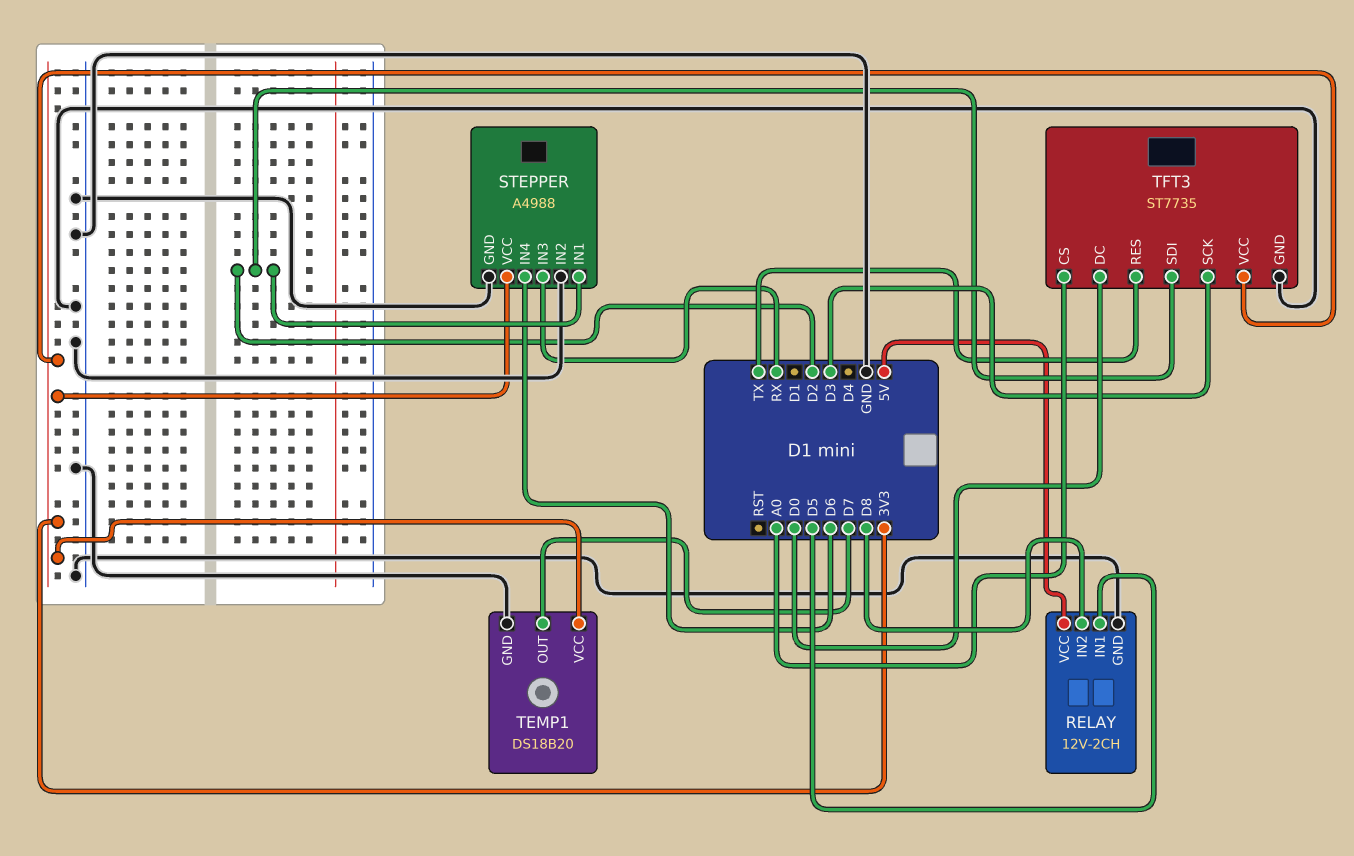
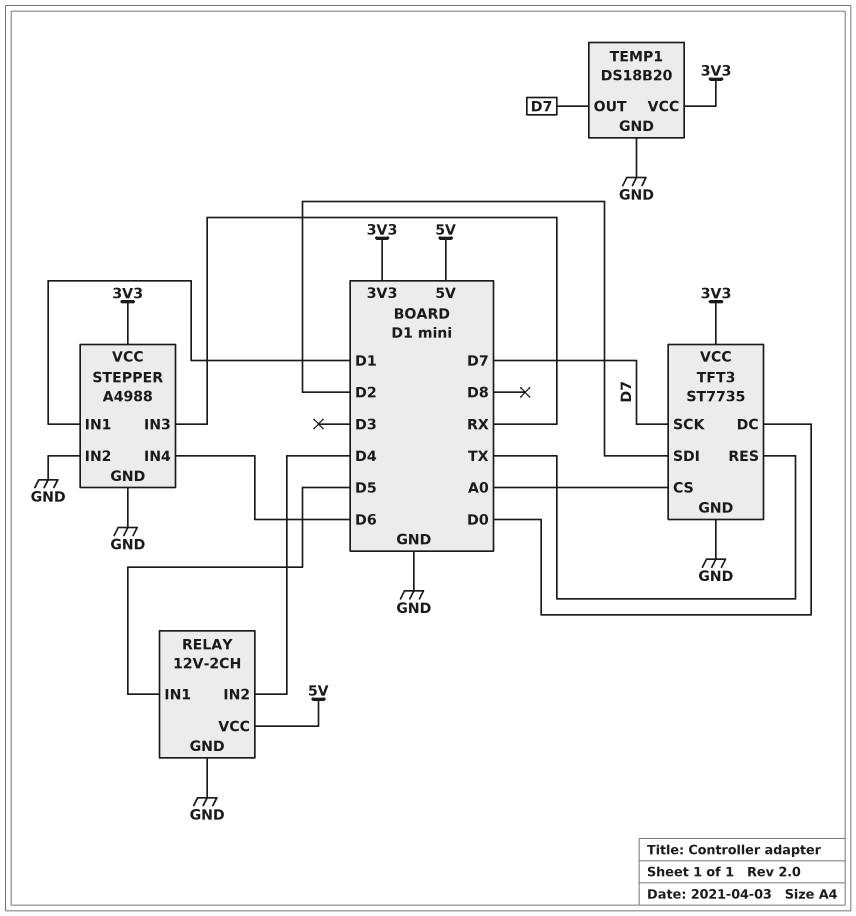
RELAY pin IN2: D8 -> D4
STEPPER pin IN1: D2 -> D1
TFT3 pin SCK: D3 -> D7

